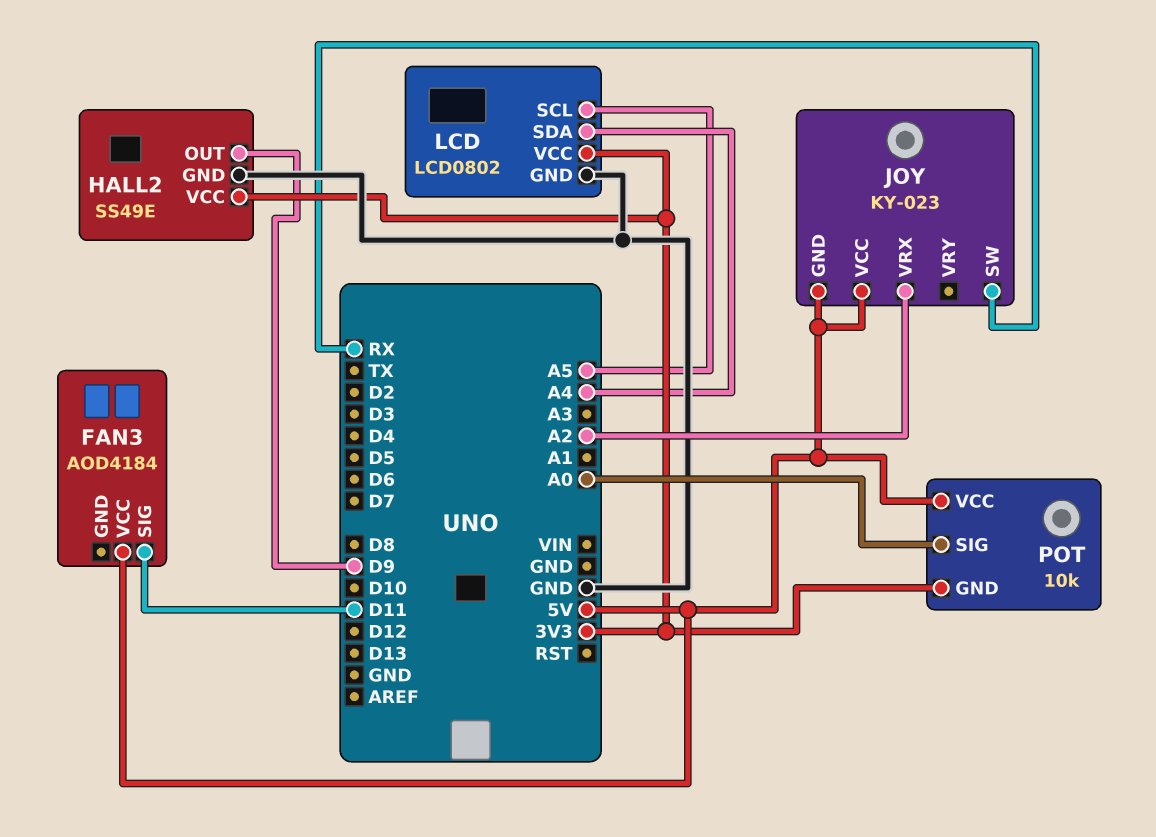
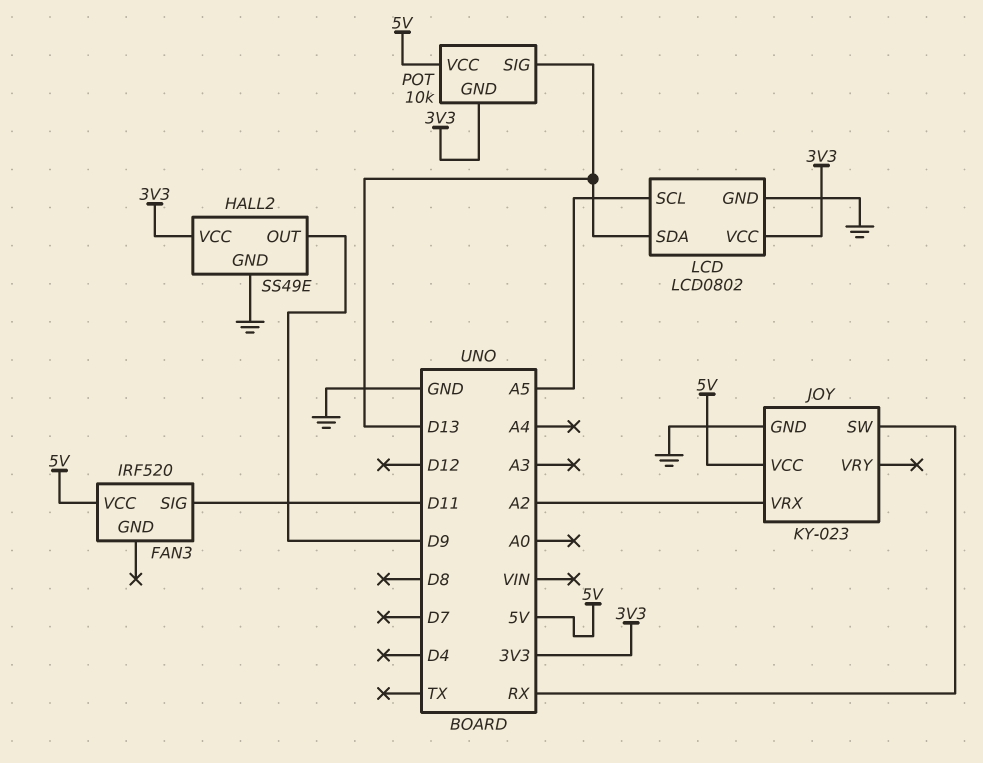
FAN3: AOD4184 -> IRF520
JOY pin GND: 5V -> GND
LCD pin SDA: A4 -> D13
POT pin SIG: A0 -> D13

